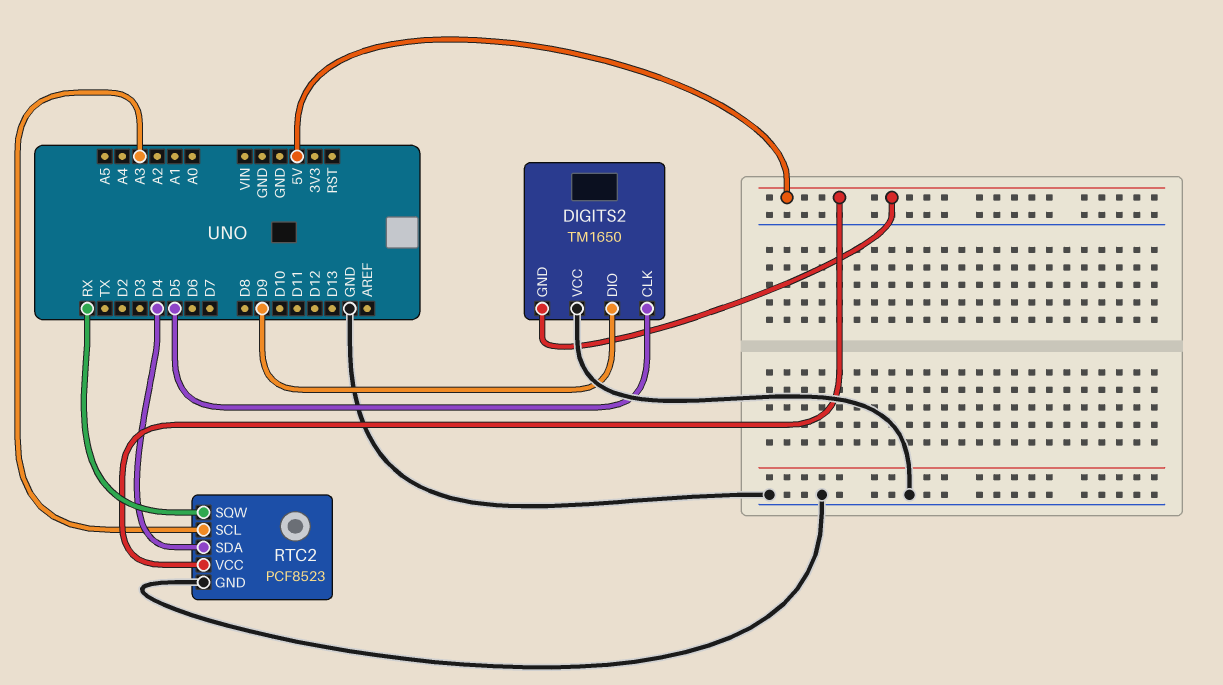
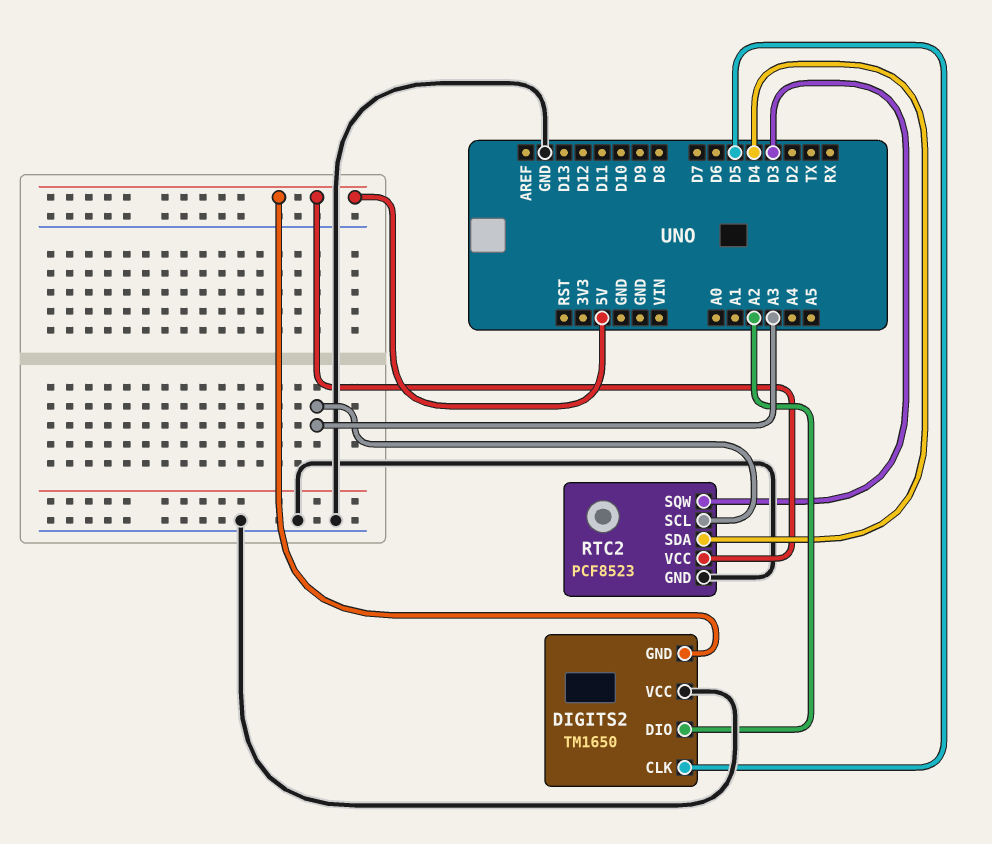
DIGITS2 pin DIO: D9 -> A2
RTC2 pin SQW: RX -> D3

